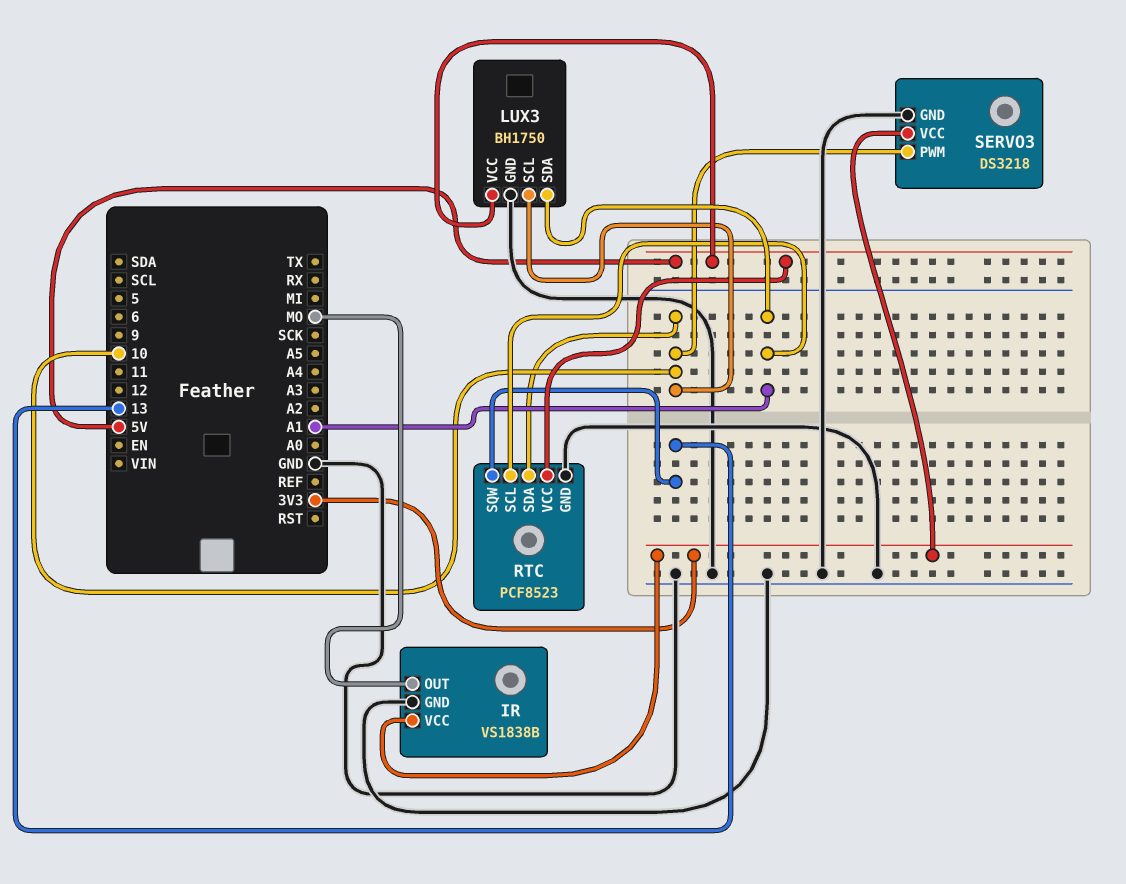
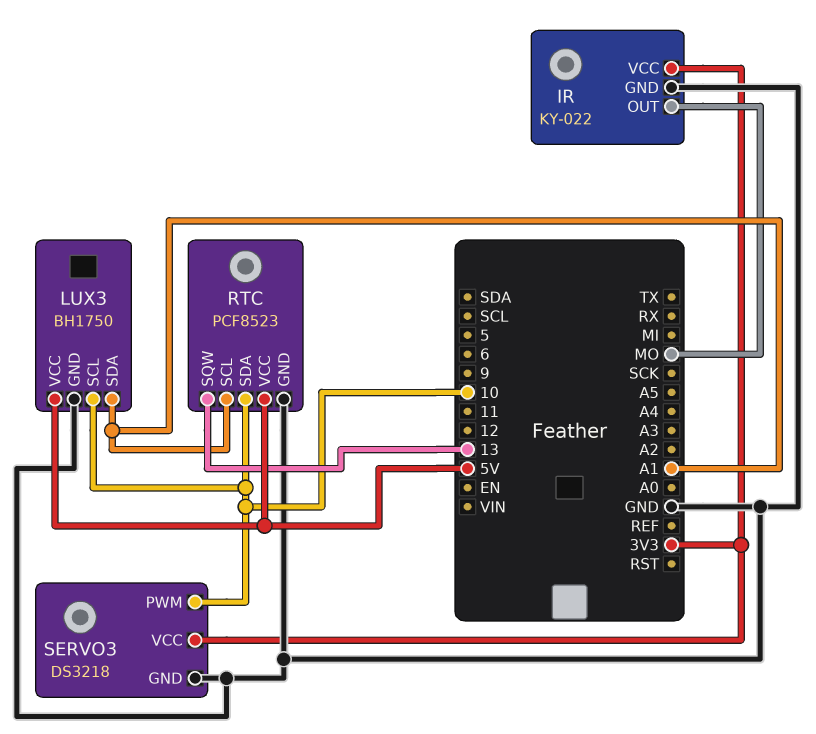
IR: VS1838B -> KY-022

